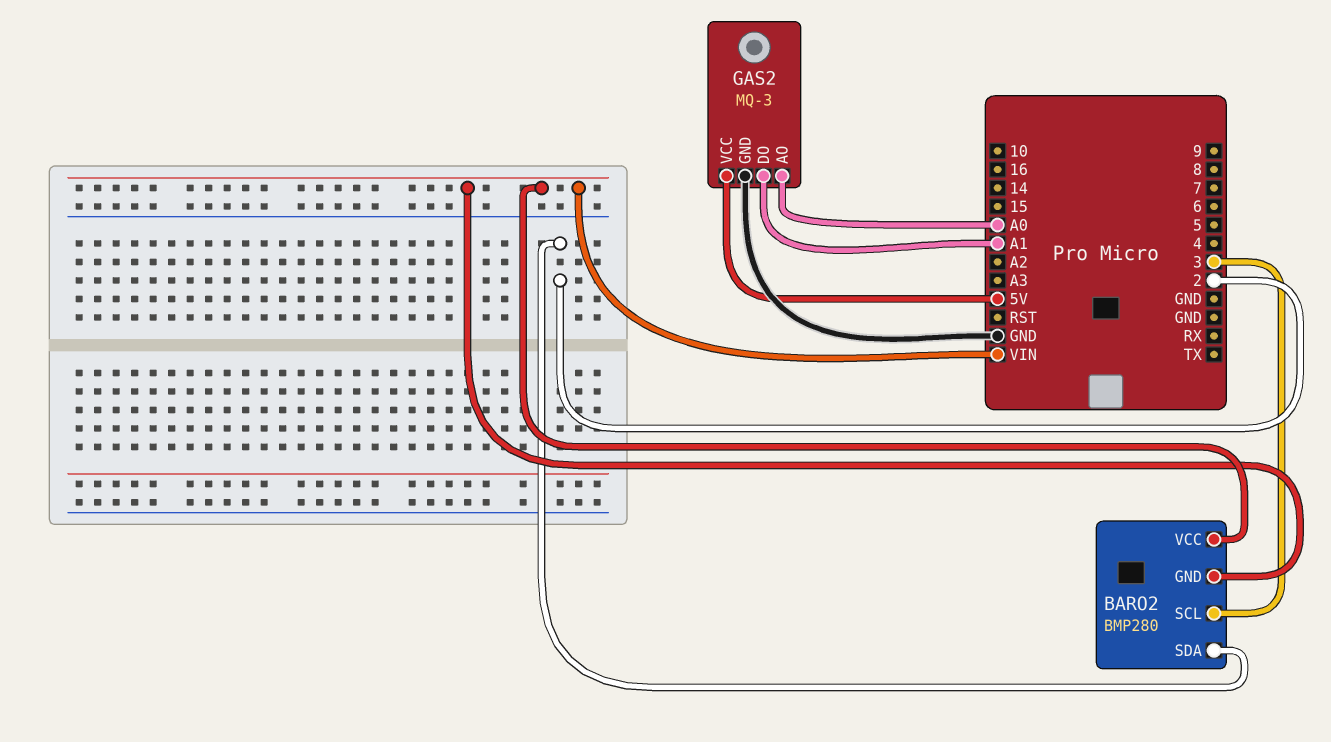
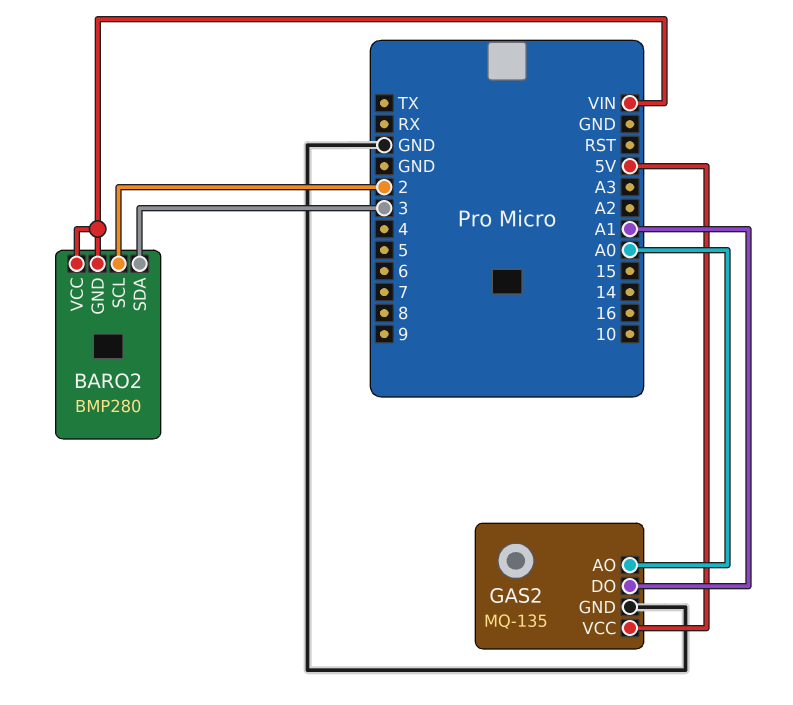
BARO2 pin SCL: 3 -> 2
BARO2 pin SDA: 2 -> 3
GAS2: MQ-3 -> MQ-135

